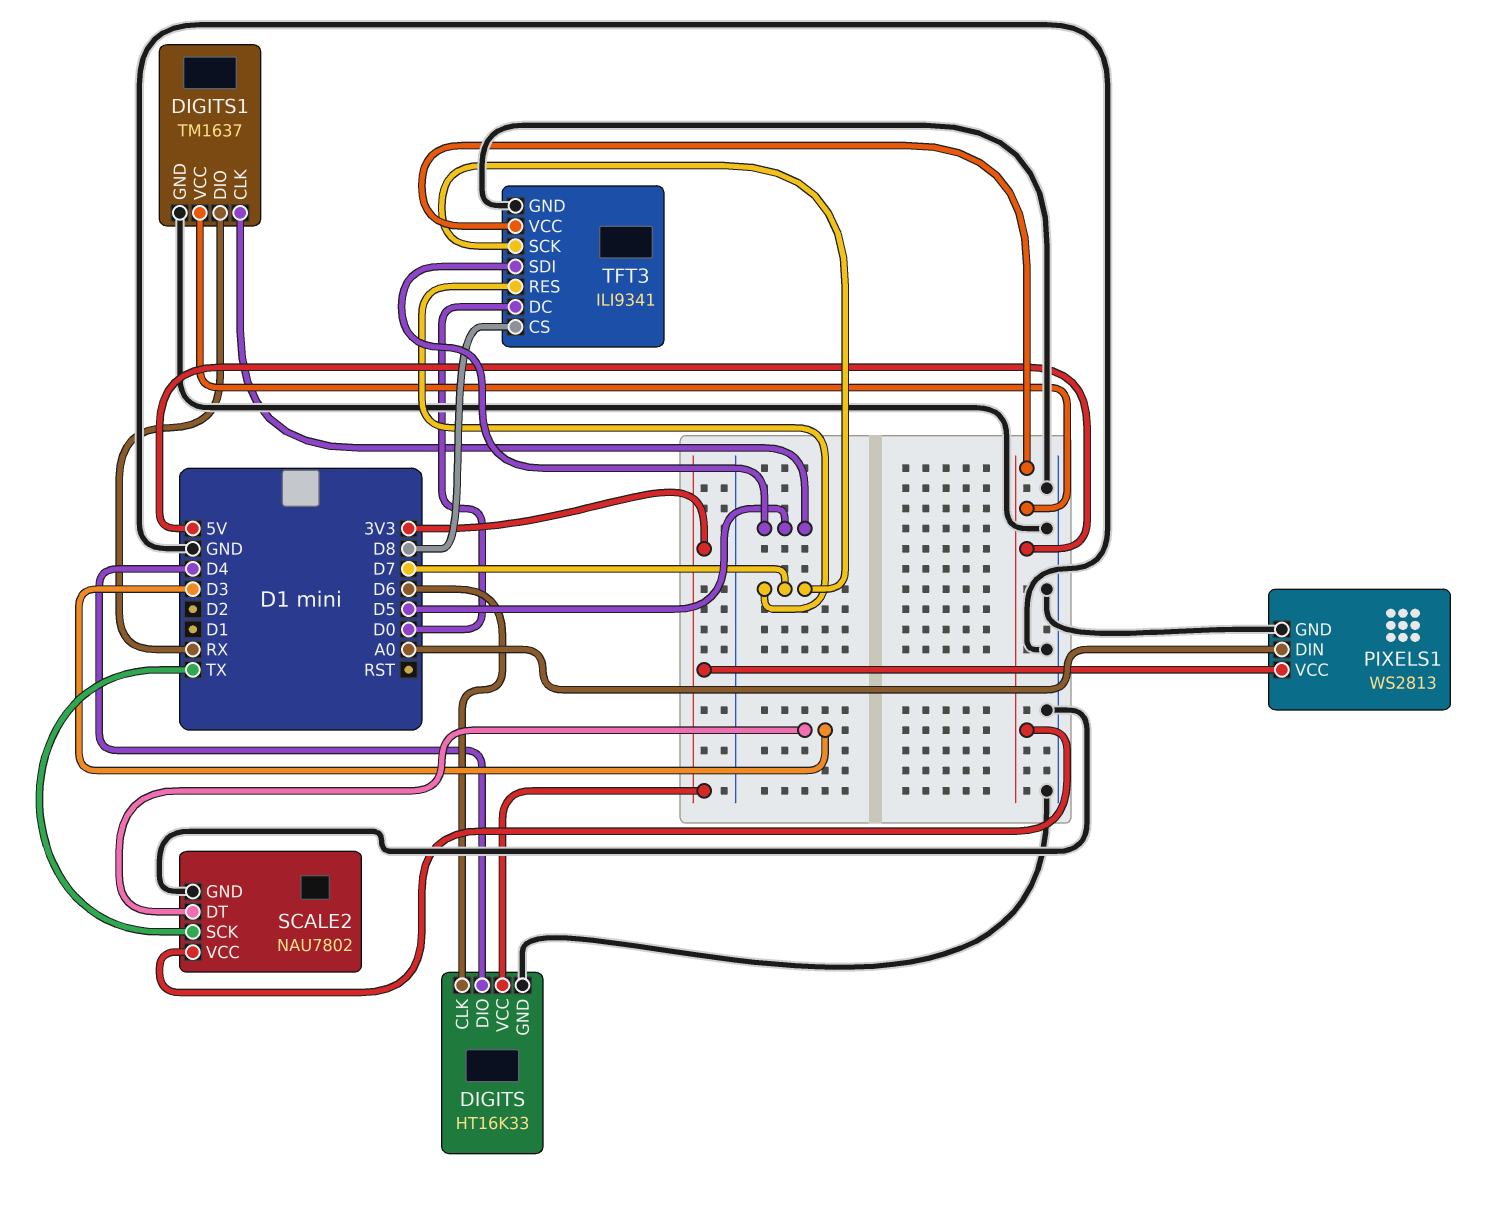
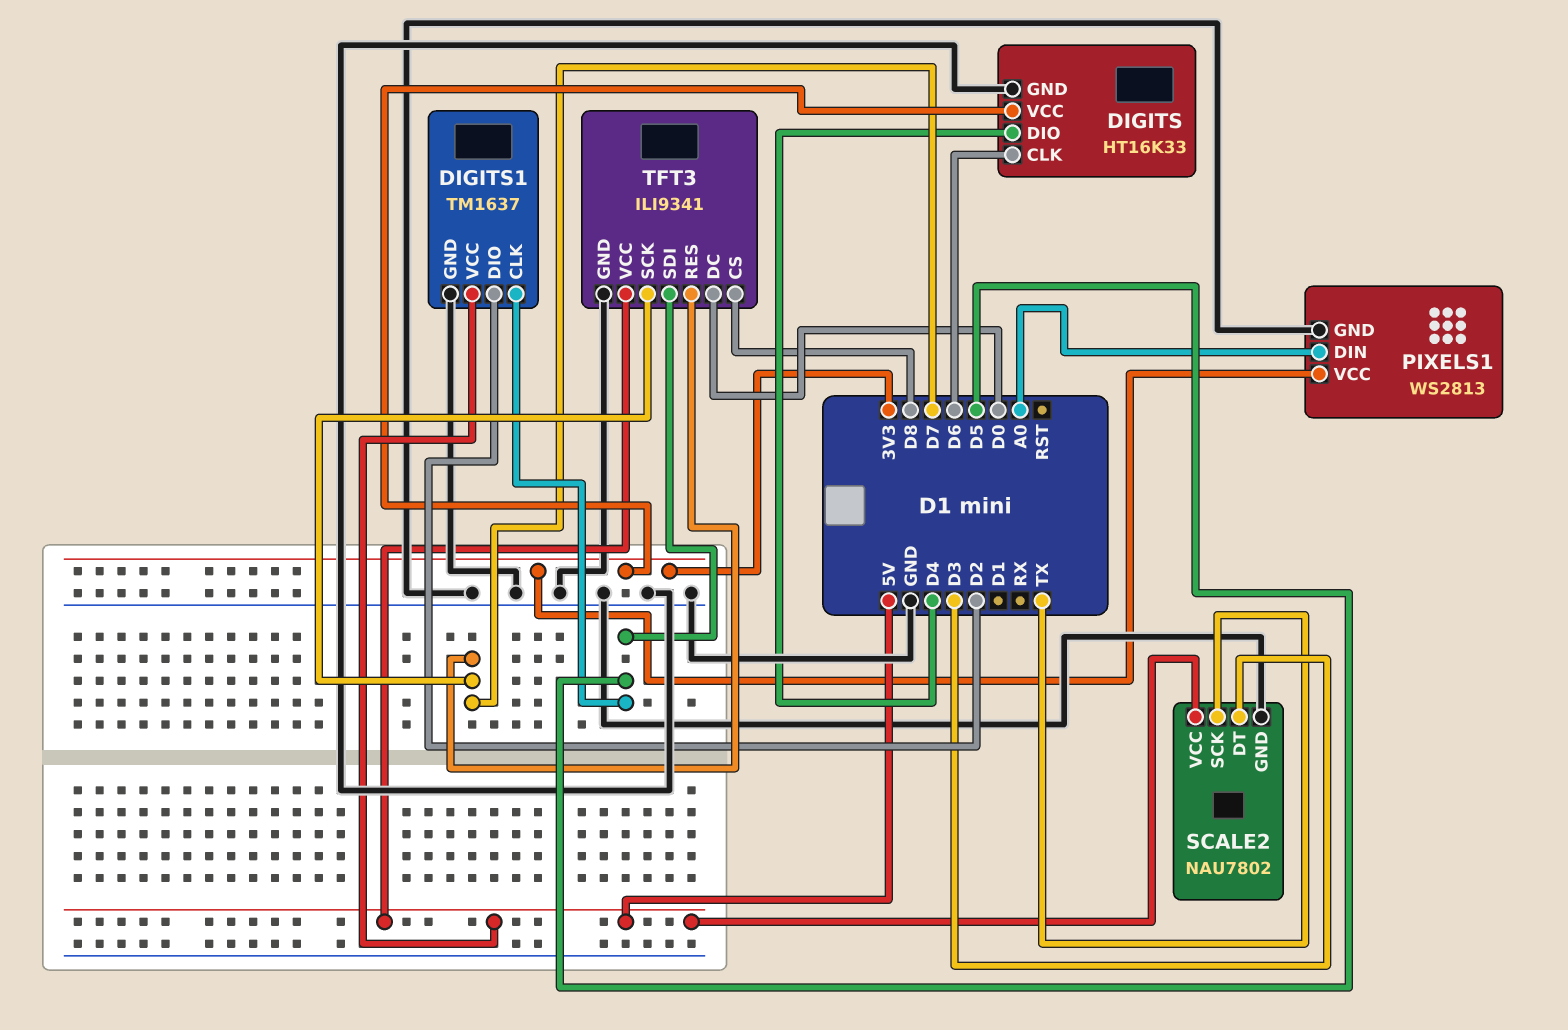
DIGITS1 pin DIO: RX -> D2

